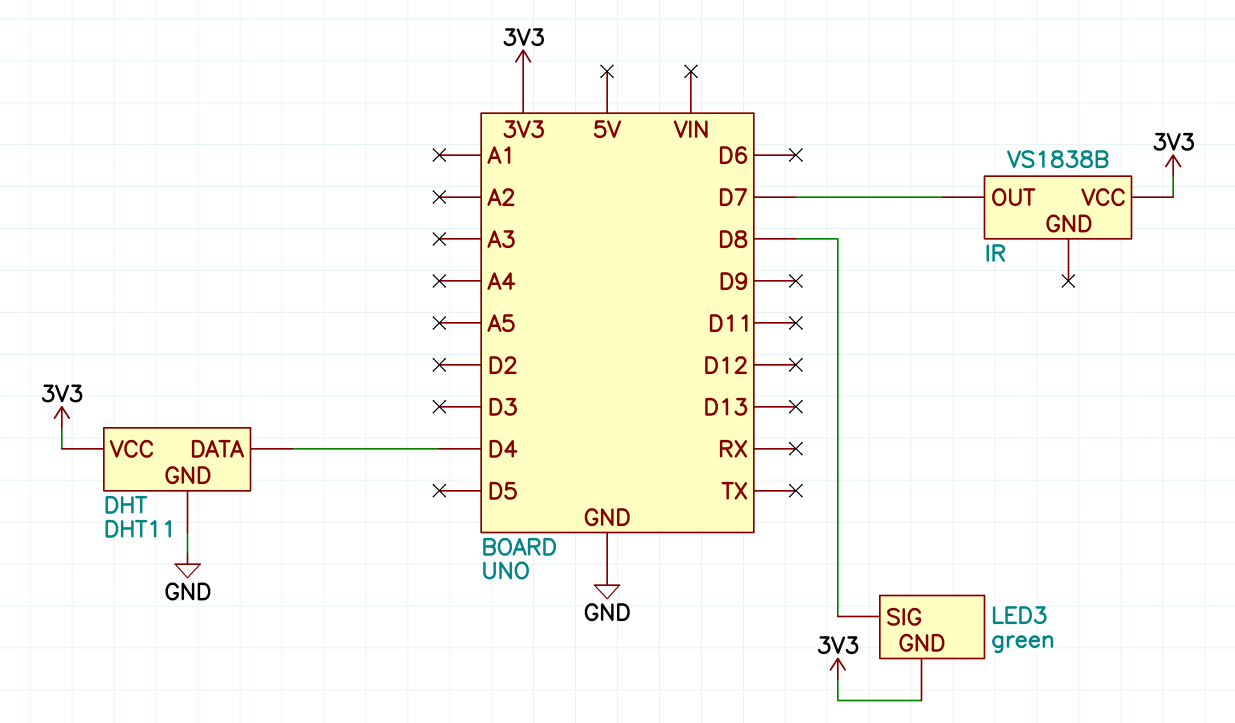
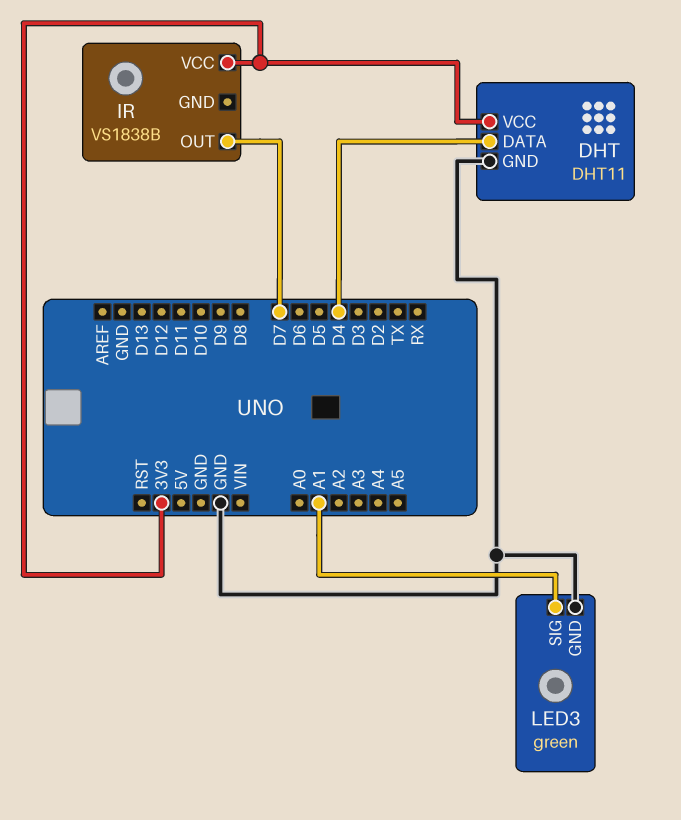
LED3 pin GND: 3V3 -> GND
LED3 pin SIG: D8 -> A1

